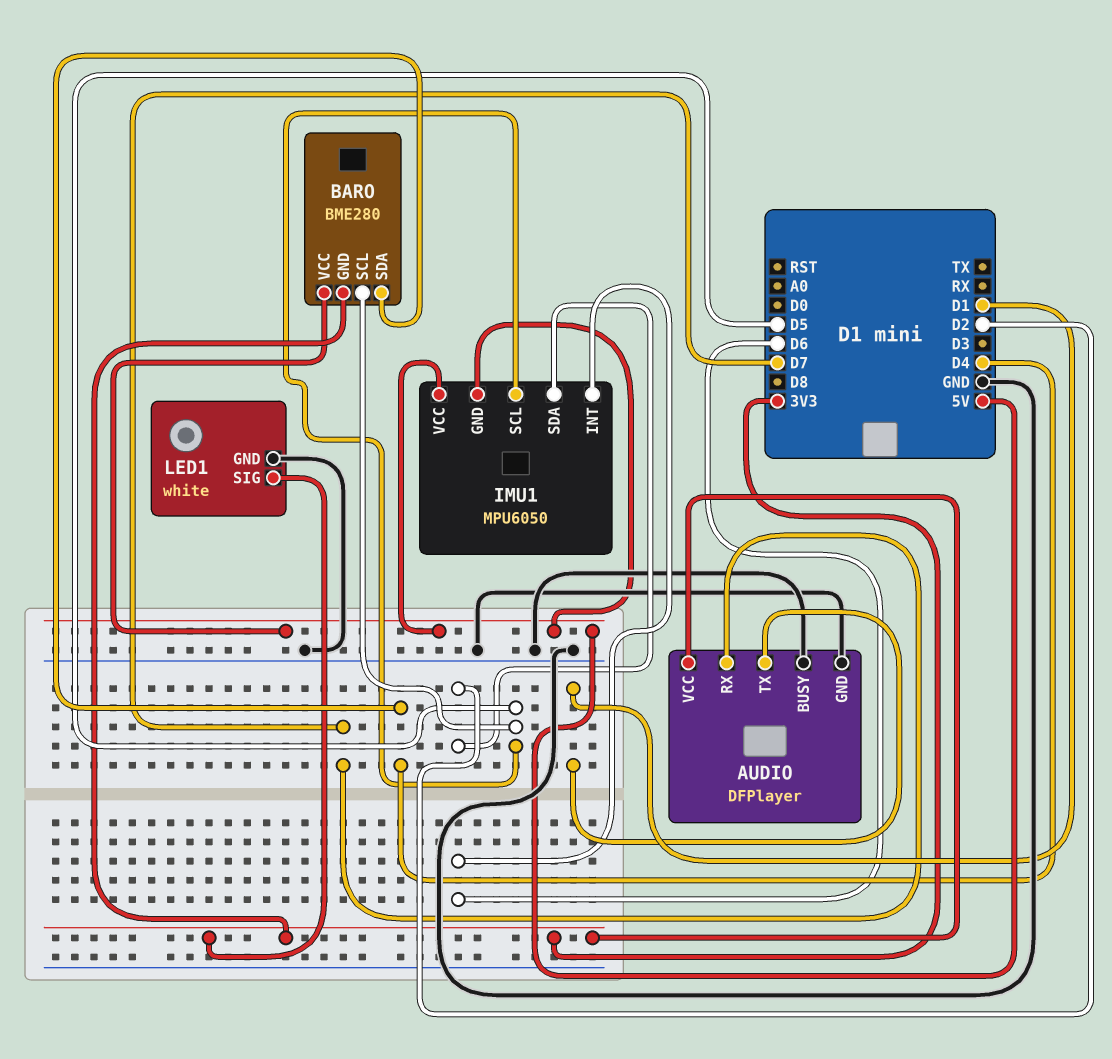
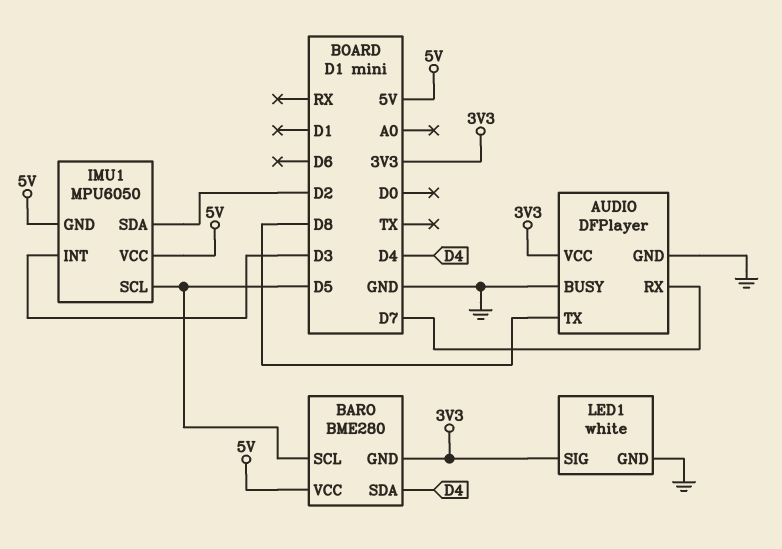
AUDIO pin TX: D1 -> D8
IMU1 pin INT: D6 -> D3

